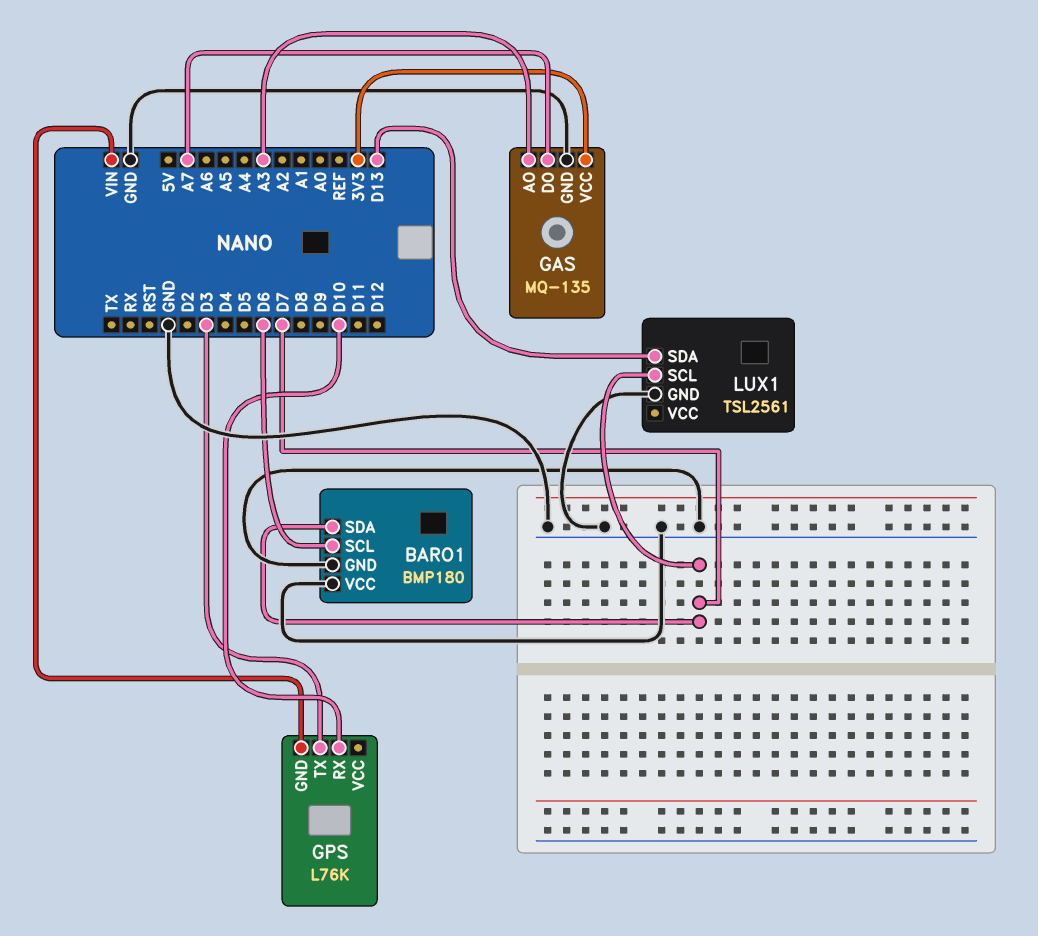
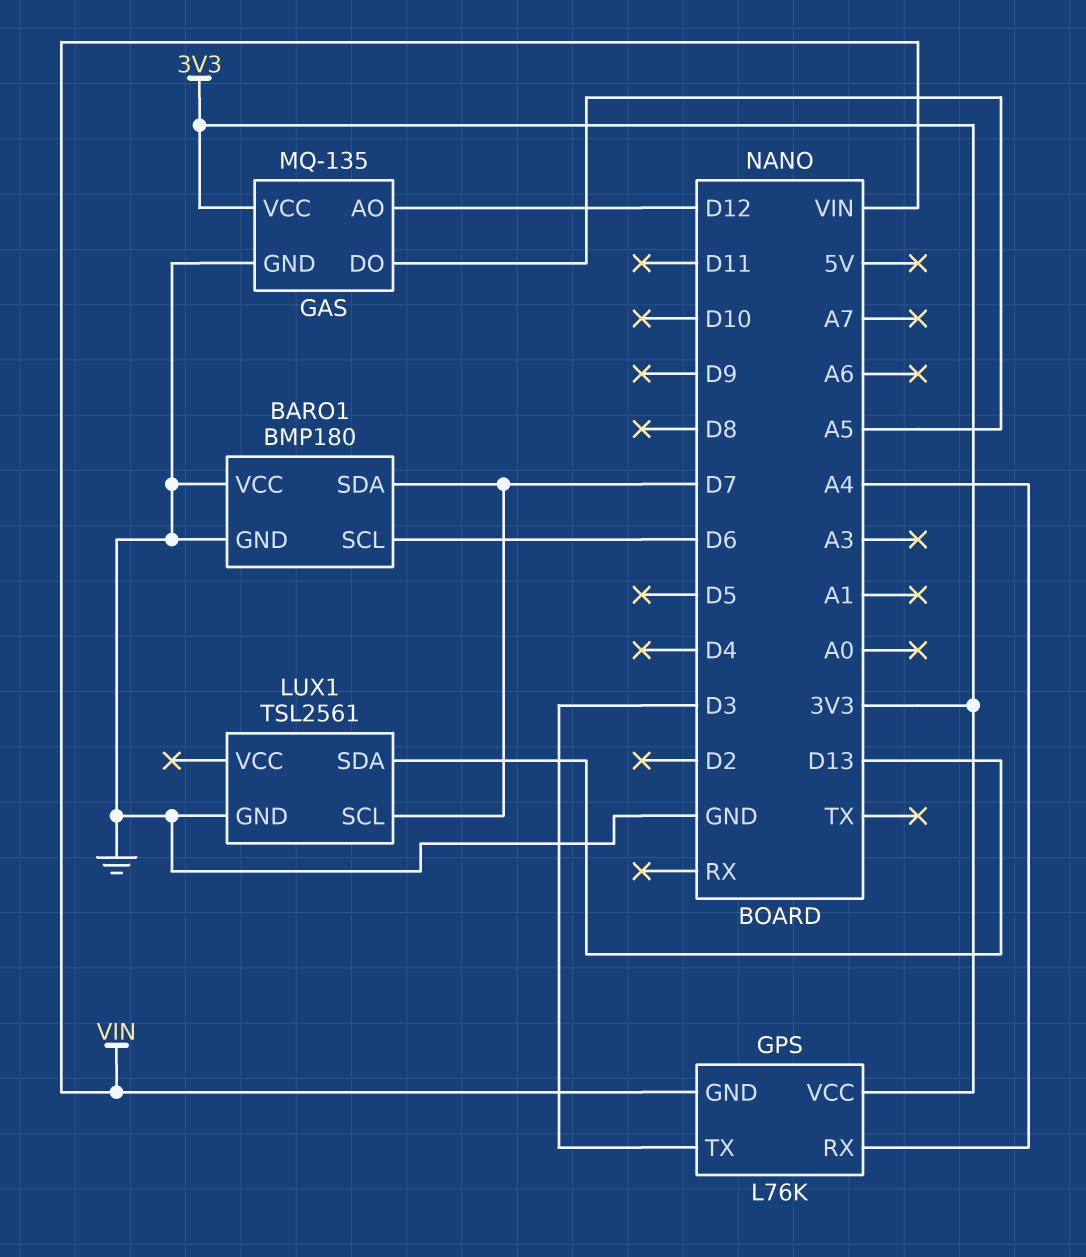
GAS pin AO: A3 -> D12
GAS pin DO: A7 -> A5
GPS pin RX: D10 -> A4
GPS pin VCC: none -> 3V3

